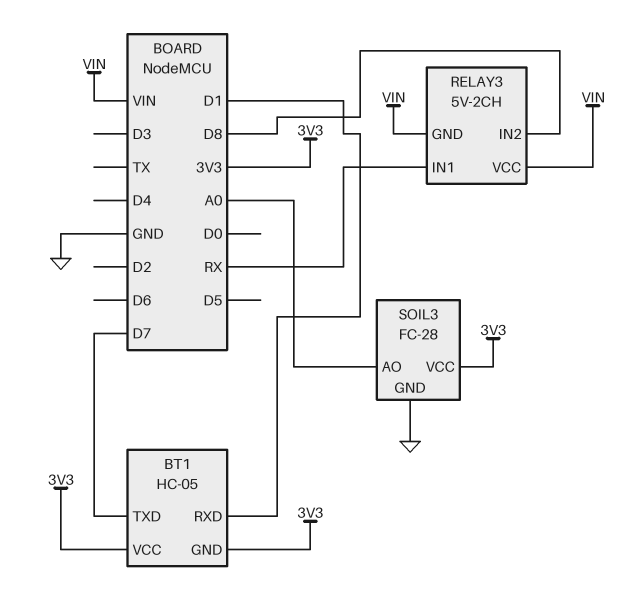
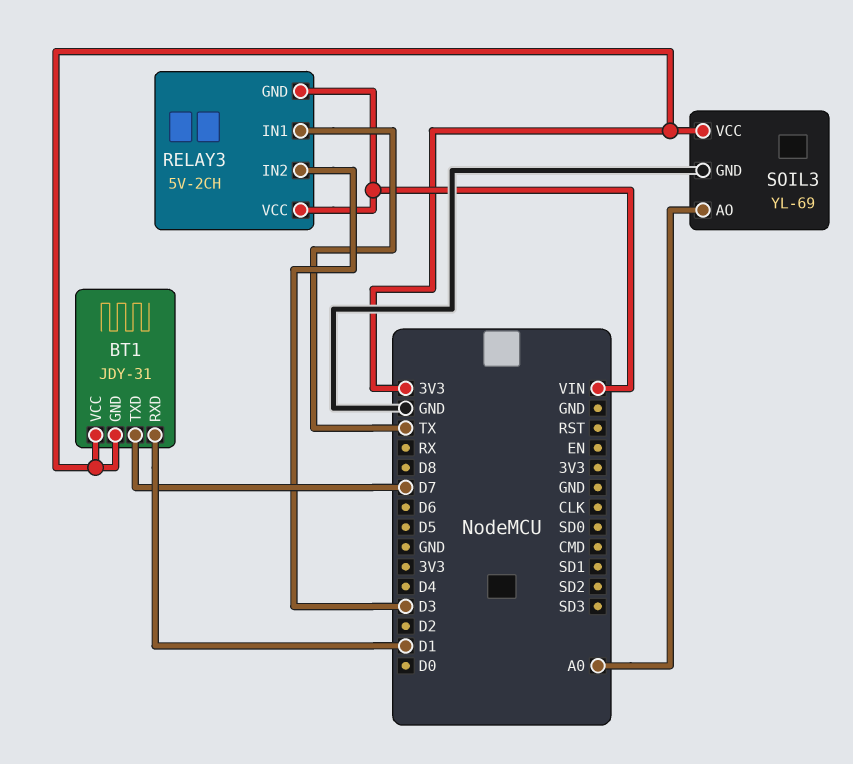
BT1: HC-05 -> JDY-31
RELAY3 pin IN1: RX -> TX
RELAY3 pin IN2: D8 -> D3
SOIL3: FC-28 -> YL-69

